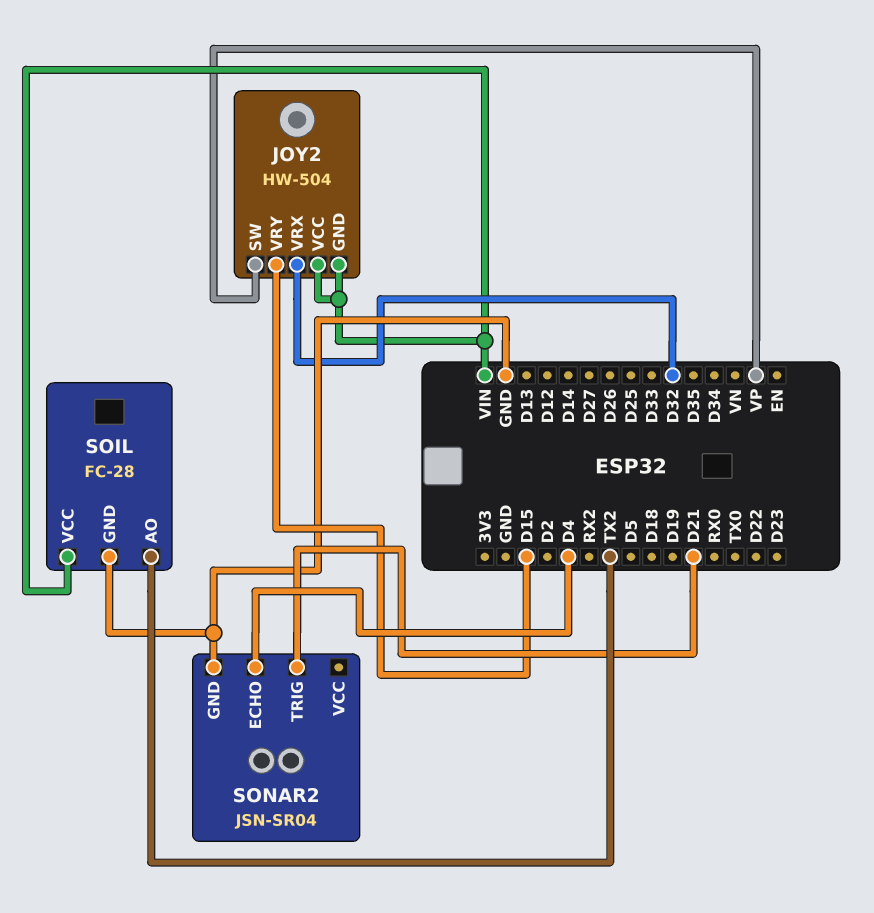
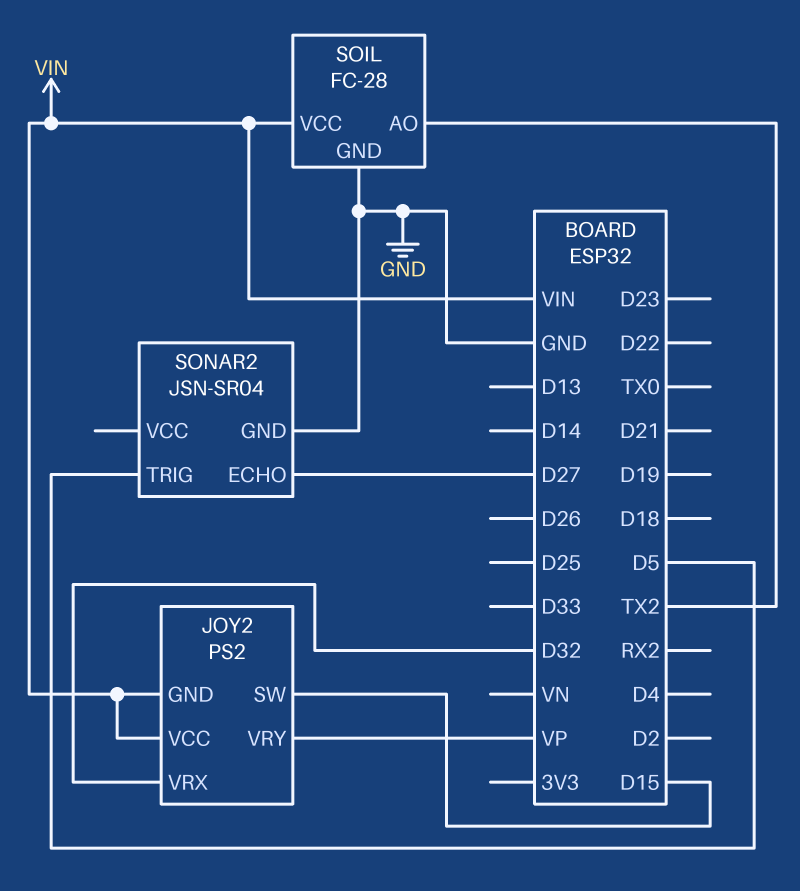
JOY2: HW-504 -> PS2
JOY2 pin SW: VP -> D15
JOY2 pin VRY: D15 -> VP
SONAR2 pin ECHO: D4 -> D27
SONAR2 pin TRIG: D21 -> D5

